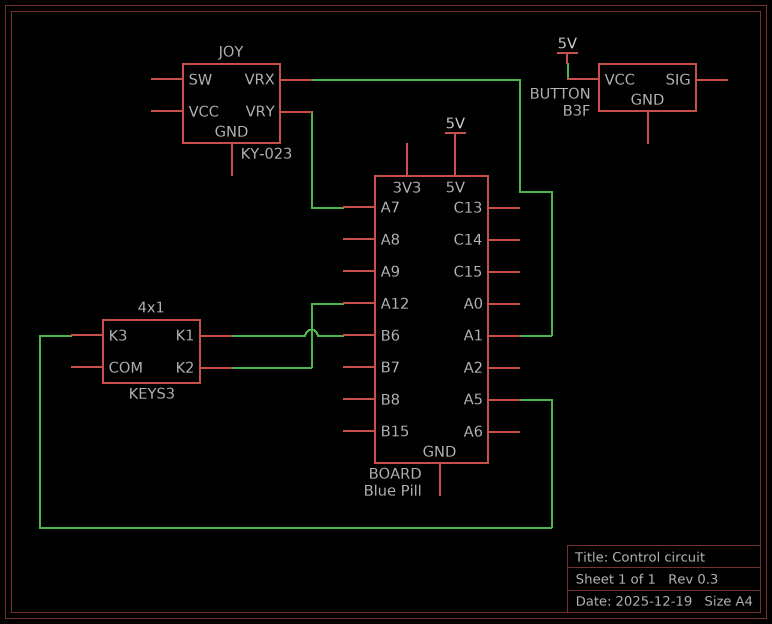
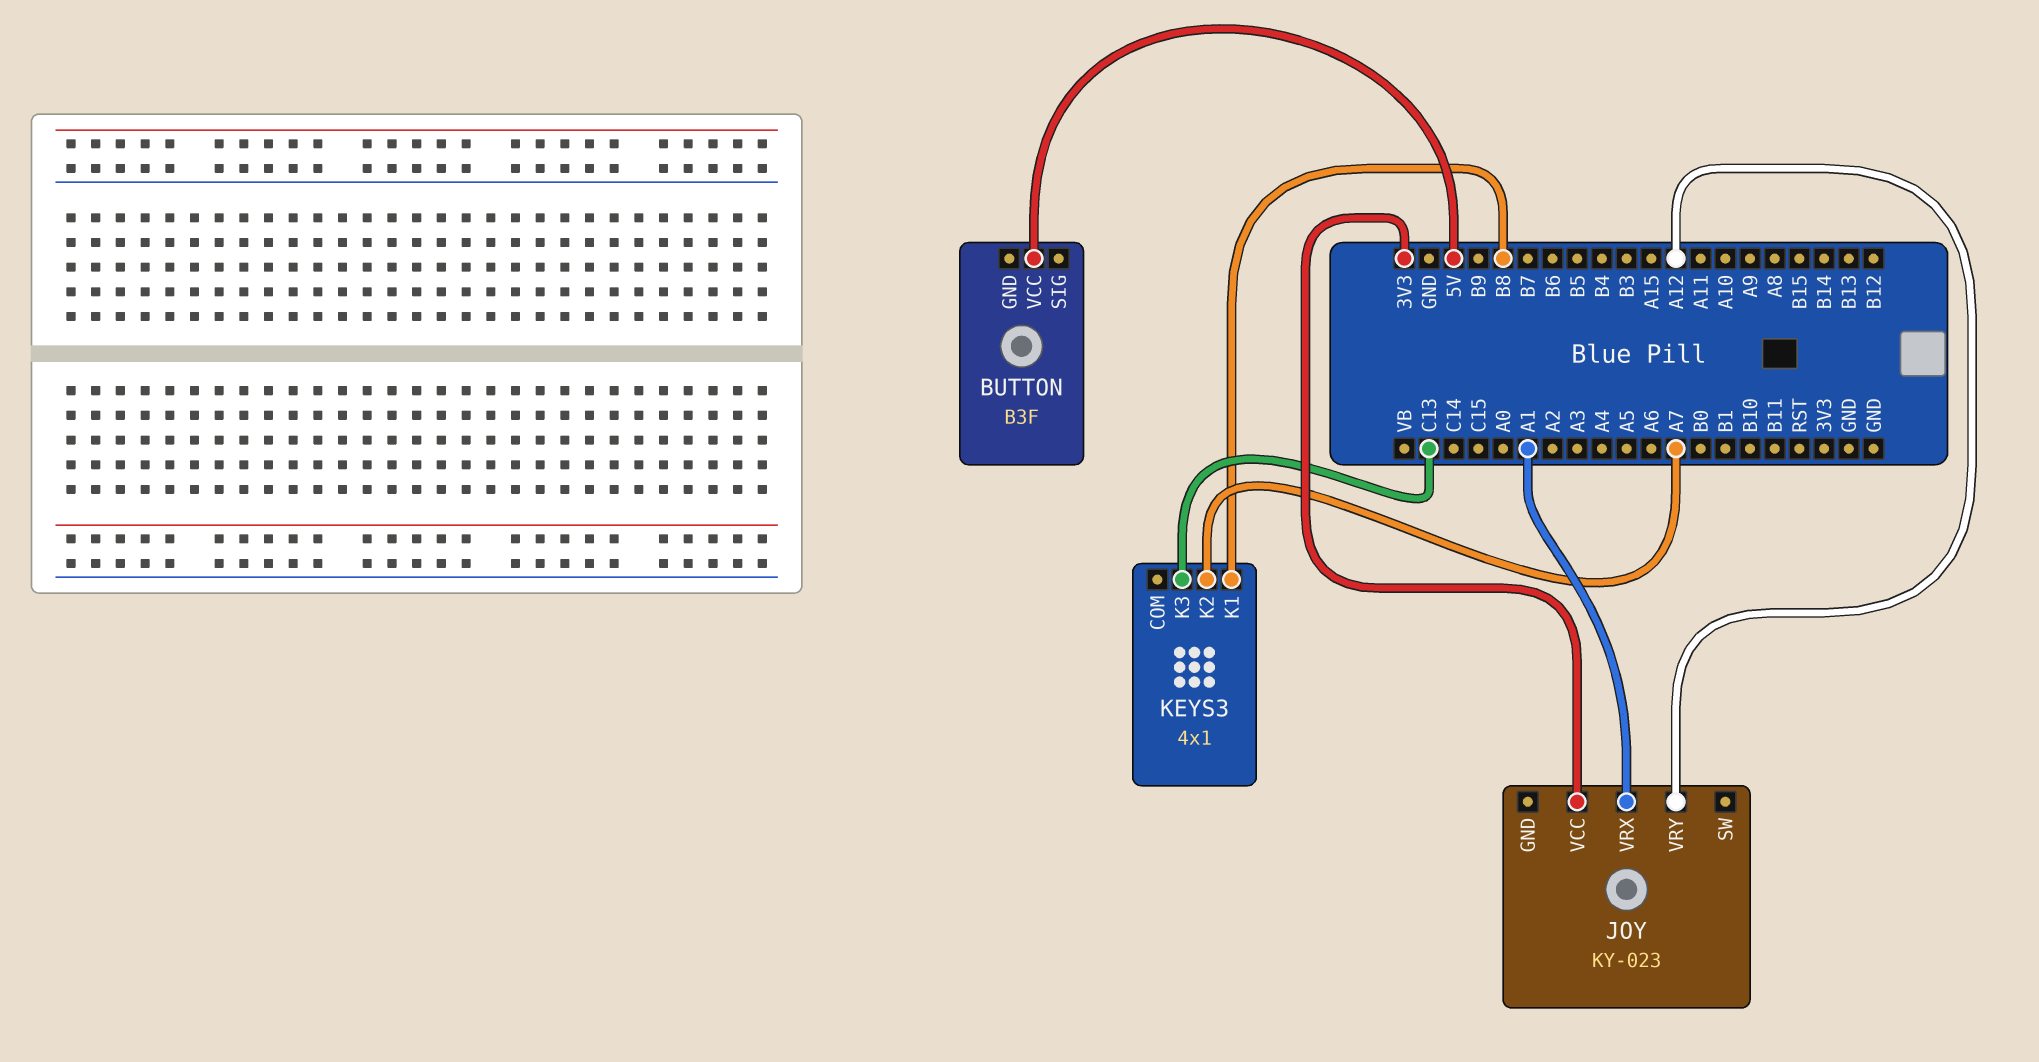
JOY pin VCC: none -> 3V3
JOY pin VRY: A7 -> A12
KEYS3 pin K1: B6 -> B8
KEYS3 pin K2: A12 -> A7
KEYS3 pin K3: A5 -> C13

